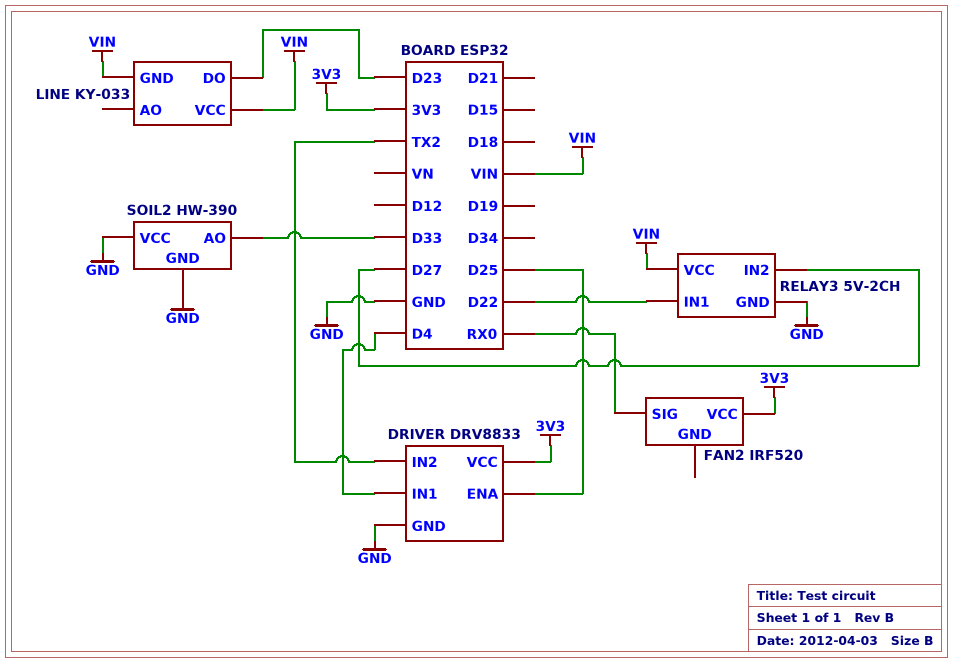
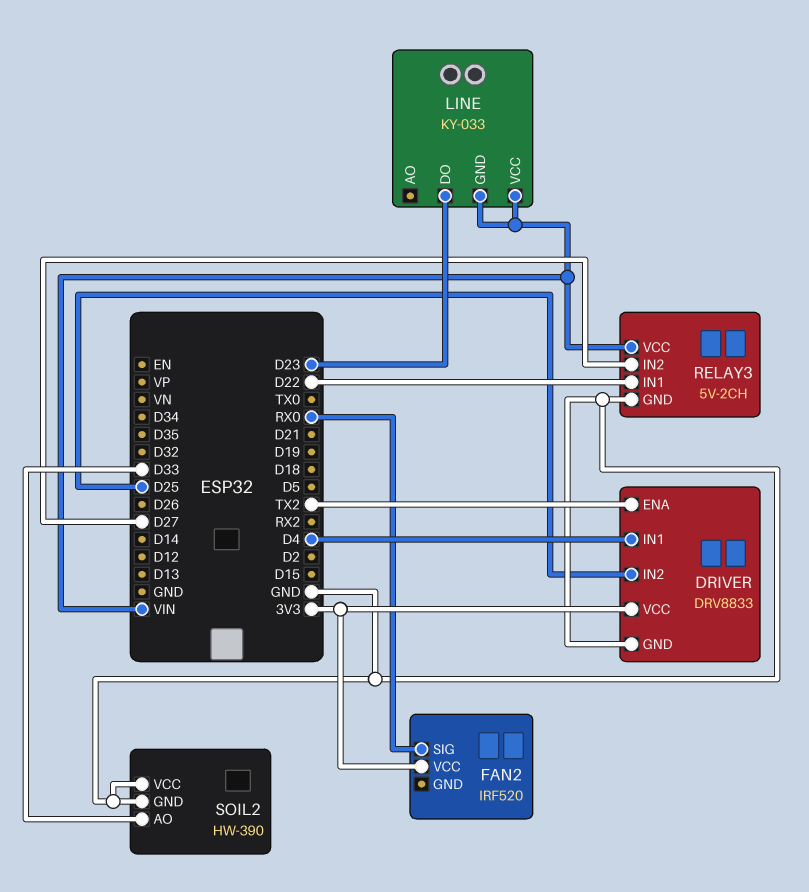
DRIVER pin ENA: D25 -> TX2
DRIVER pin IN2: TX2 -> D25

